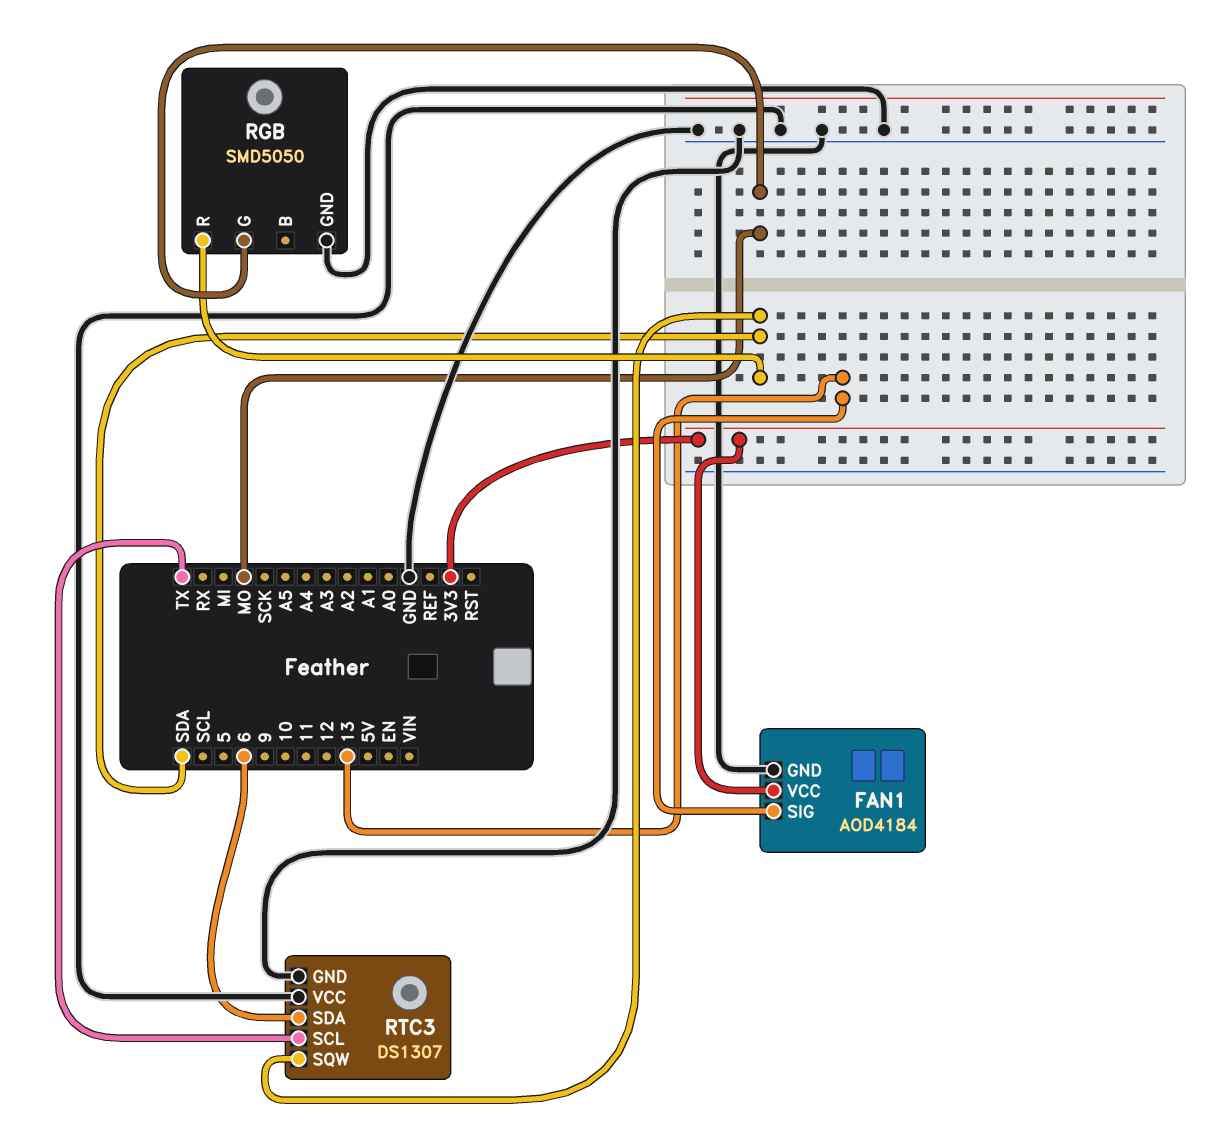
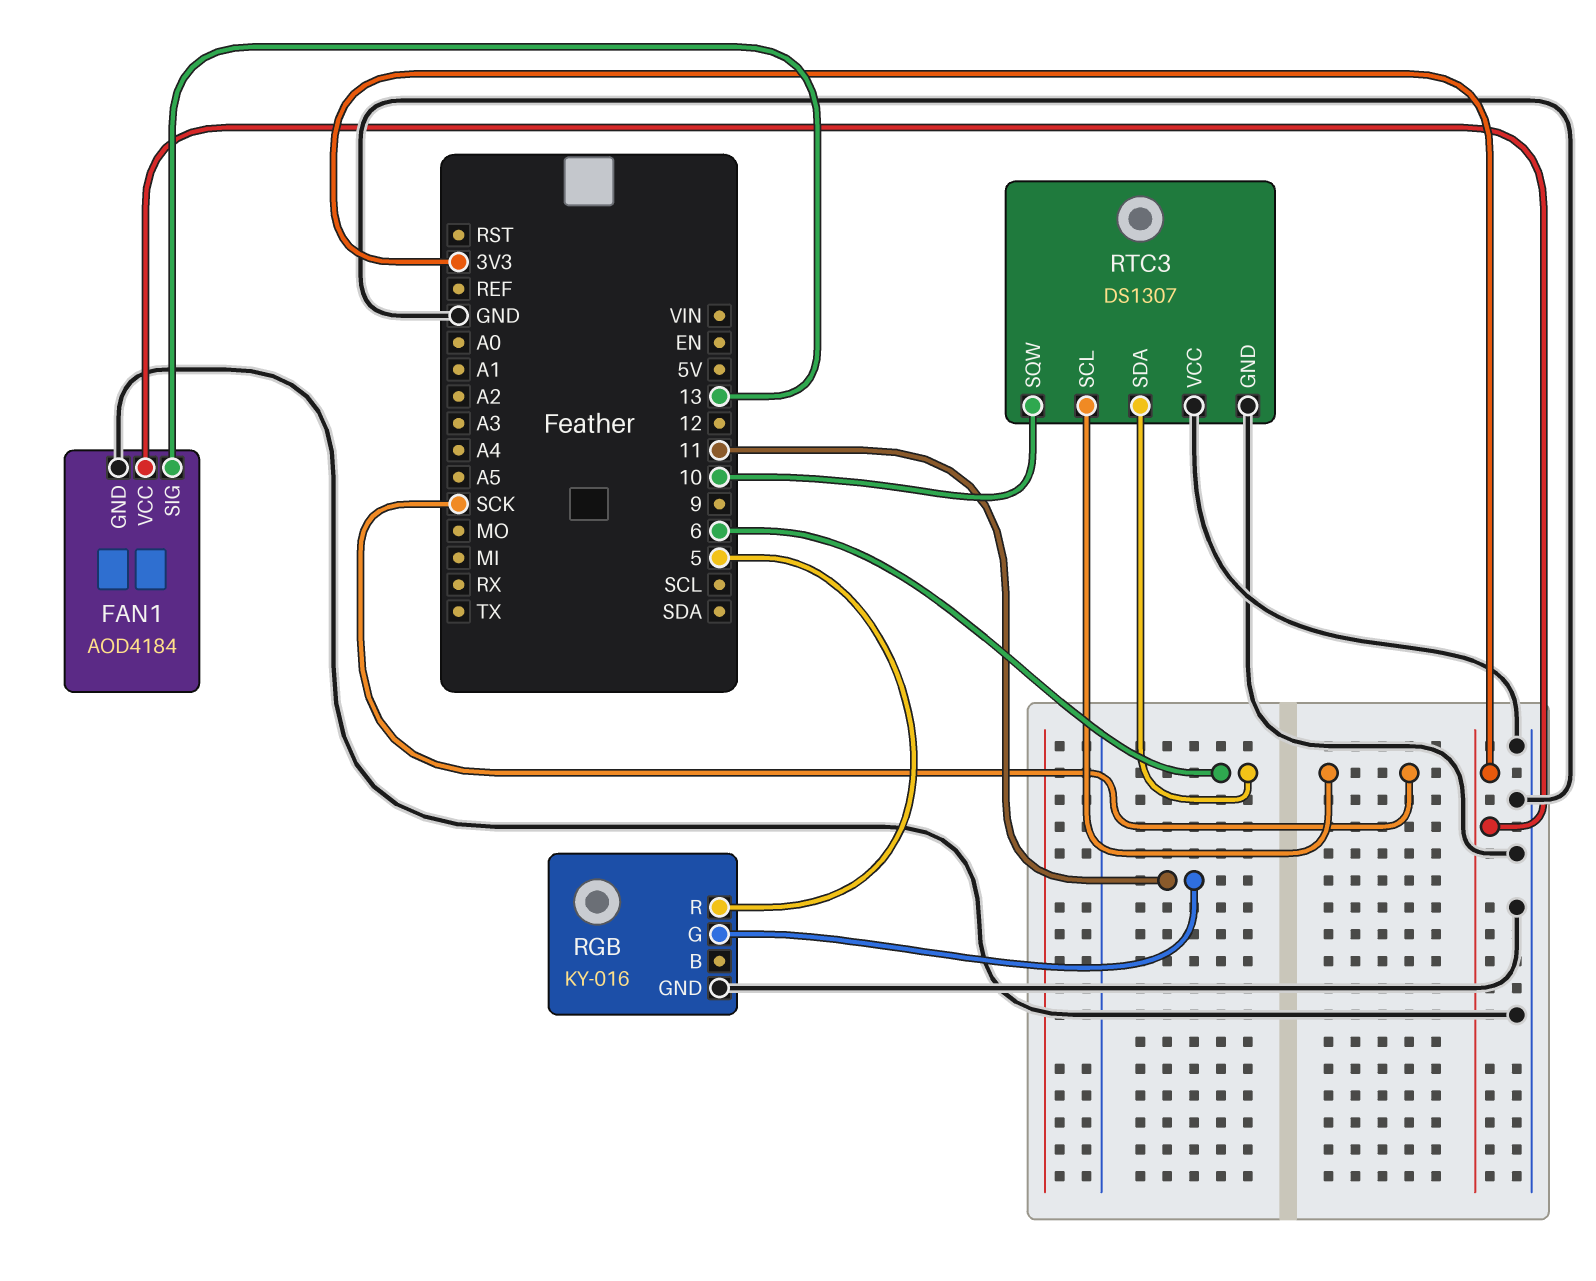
RGB: SMD5050 -> KY-016
RGB pin G: MO -> 11
RGB pin R: SDA -> 5
RTC3 pin SCL: TX -> SCK
RTC3 pin SQW: SDA -> 10

